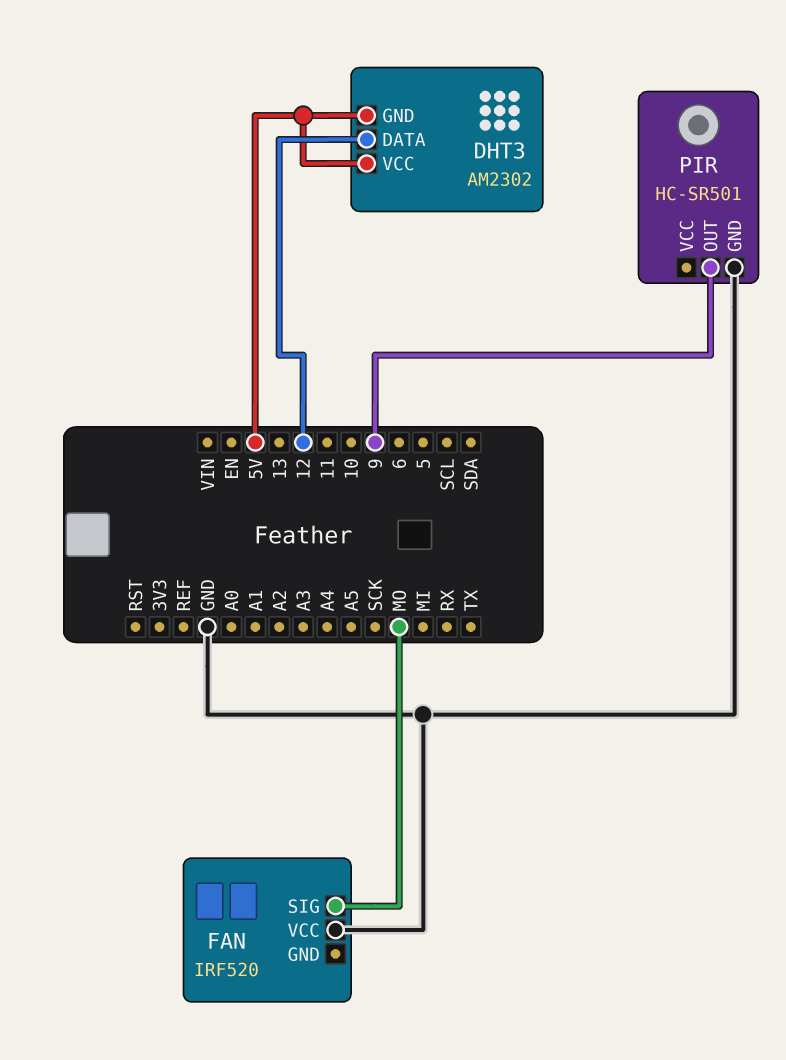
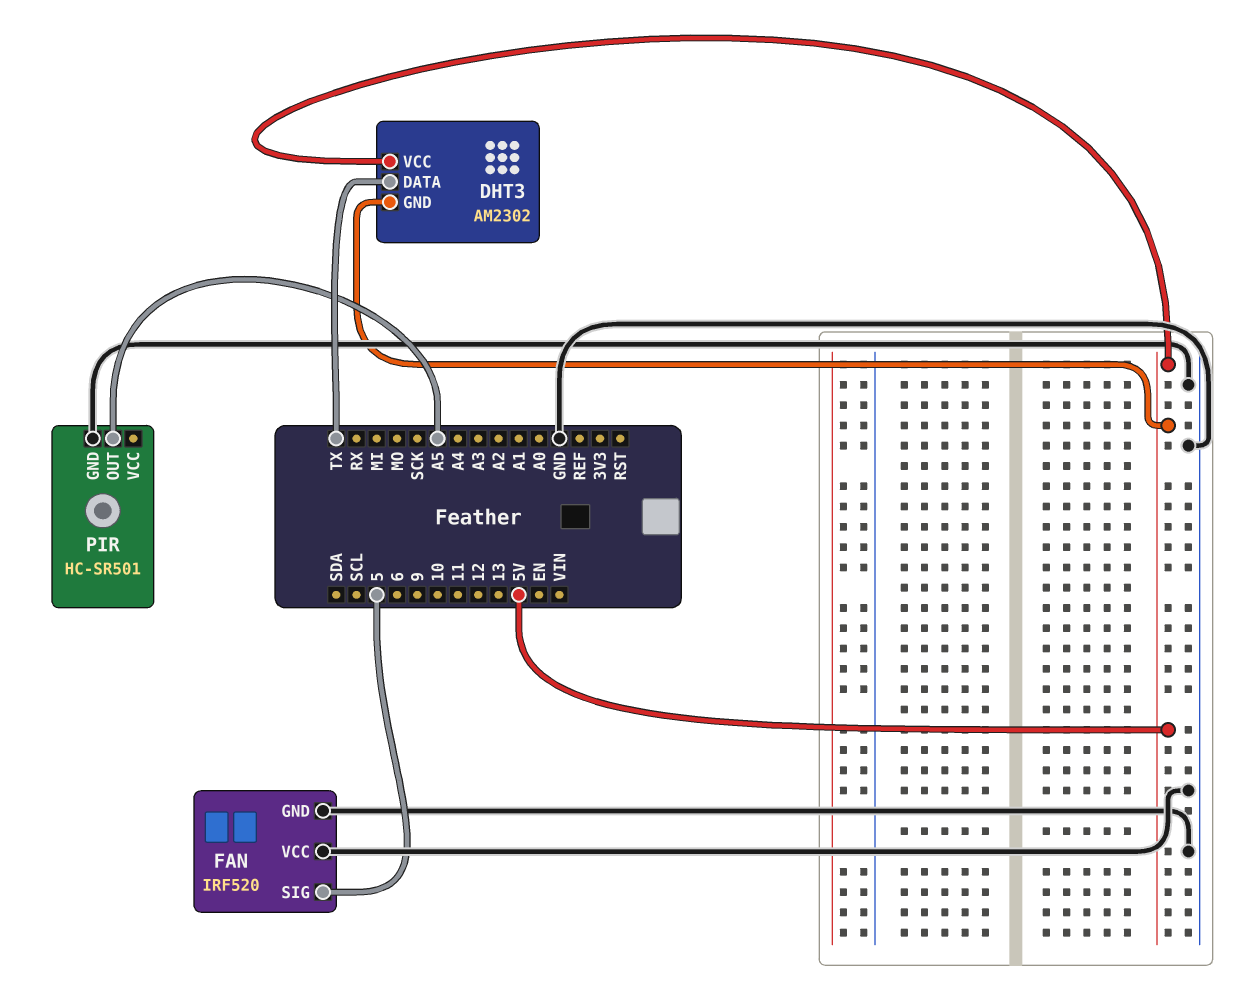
DHT3 pin DATA: 12 -> TX
FAN pin GND: none -> GND
FAN pin SIG: MO -> 5
PIR pin OUT: 9 -> A5

